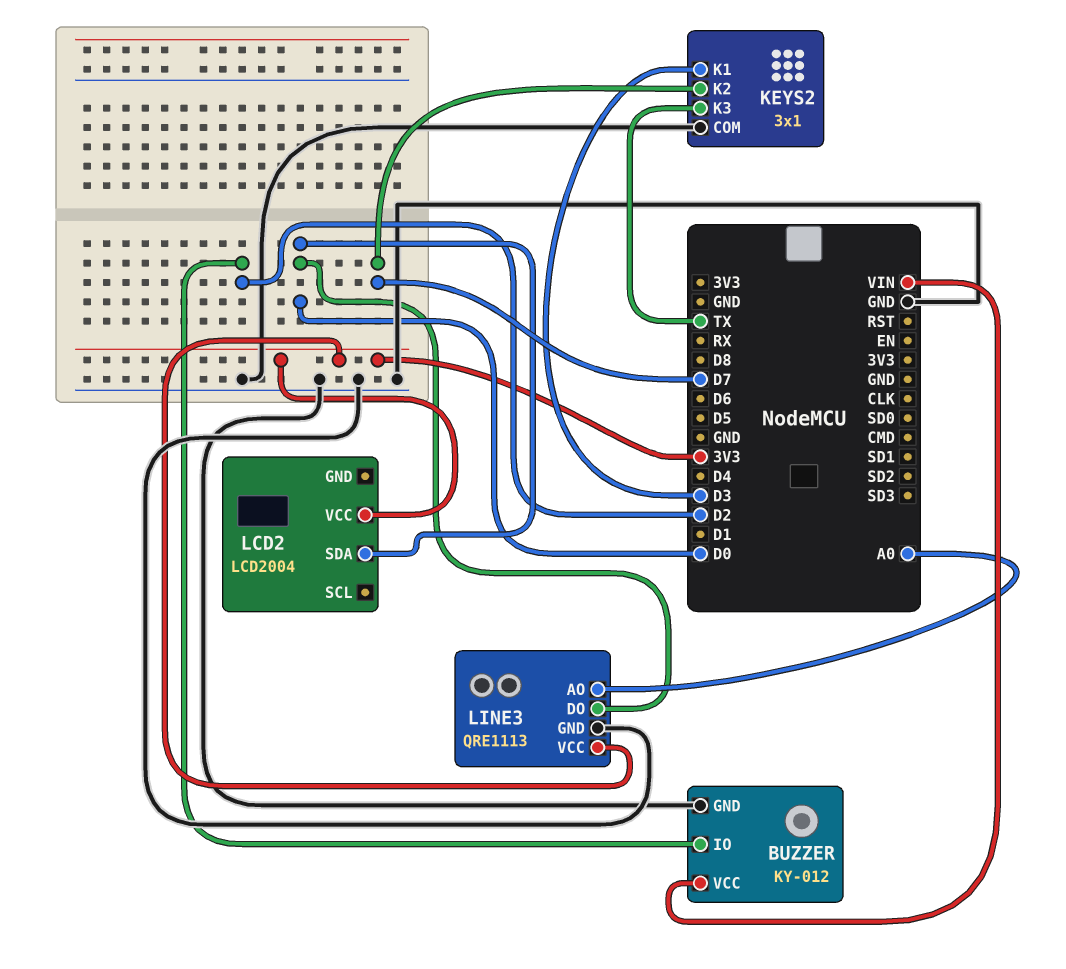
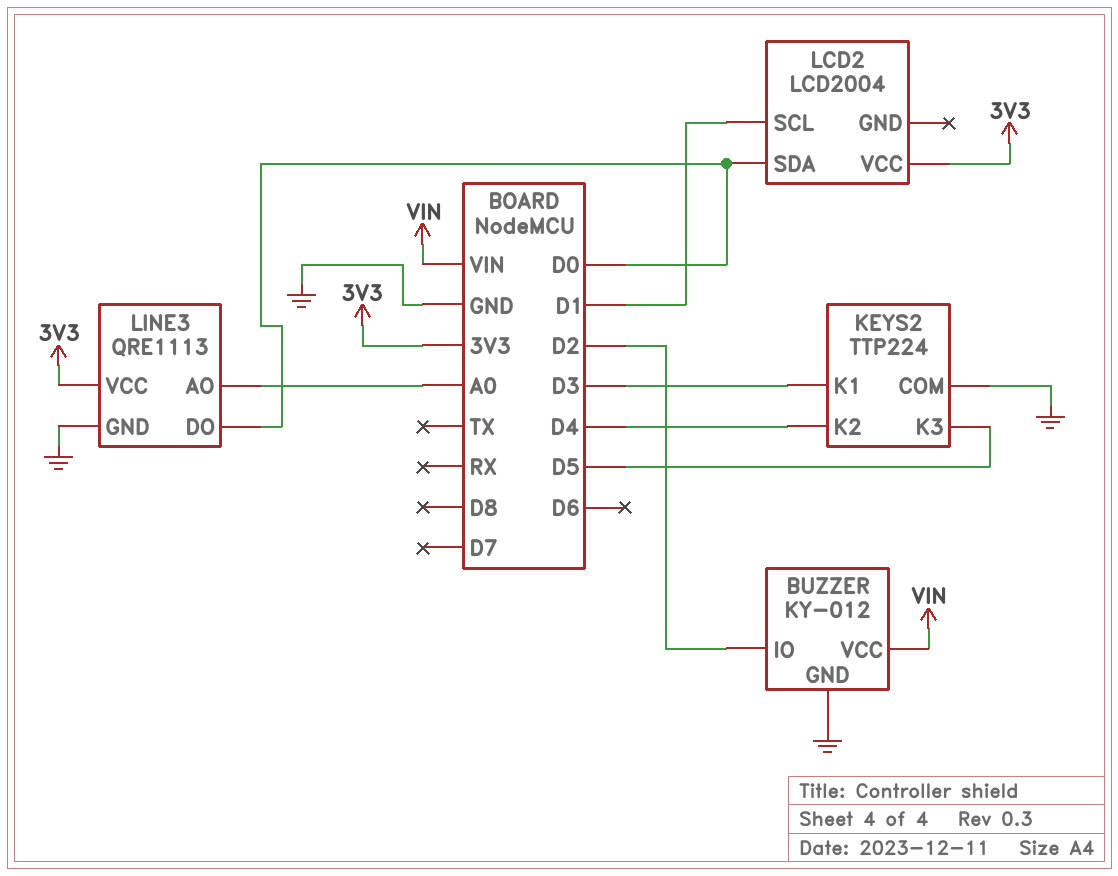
KEYS2: 3x1 -> TTP224
KEYS2 pin K2: D7 -> D4
KEYS2 pin K3: TX -> D5
LCD2 pin SCL: none -> D1

